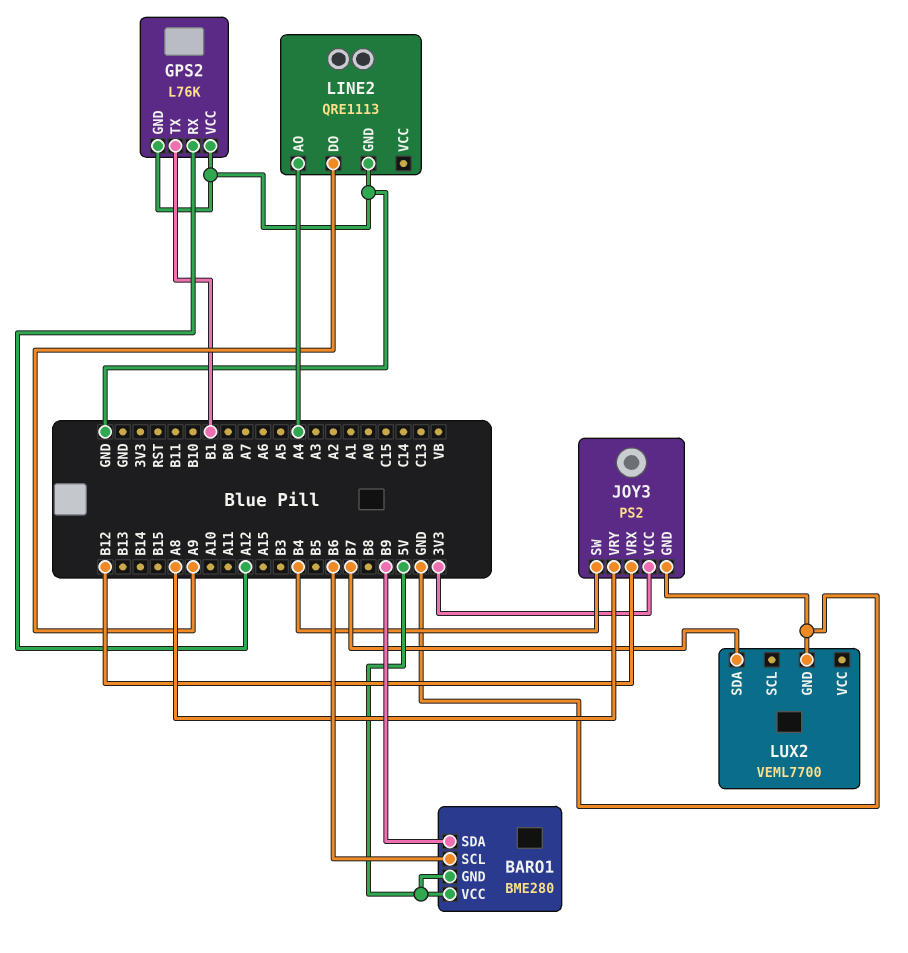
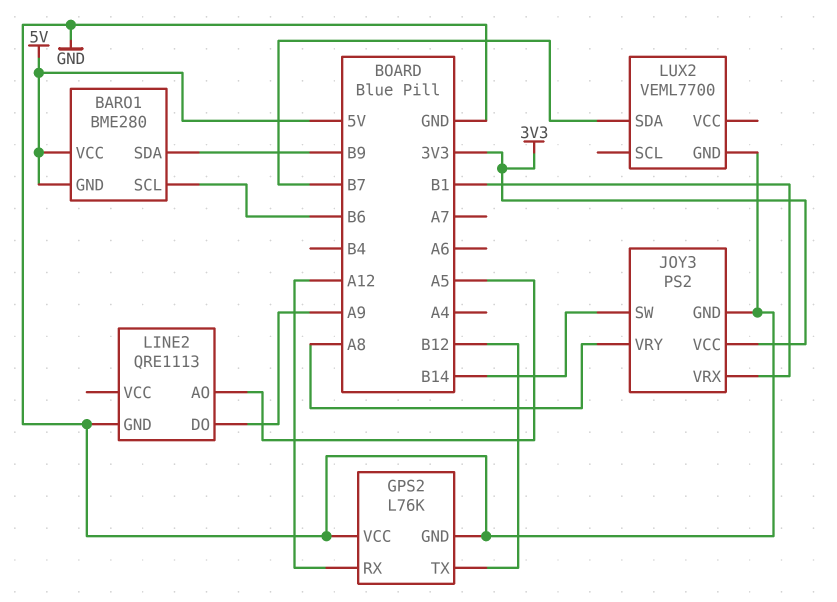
GPS2 pin TX: B1 -> B12
JOY3 pin SW: B4 -> B14
JOY3 pin VRX: B12 -> B1
LINE2 pin AO: A4 -> A5

